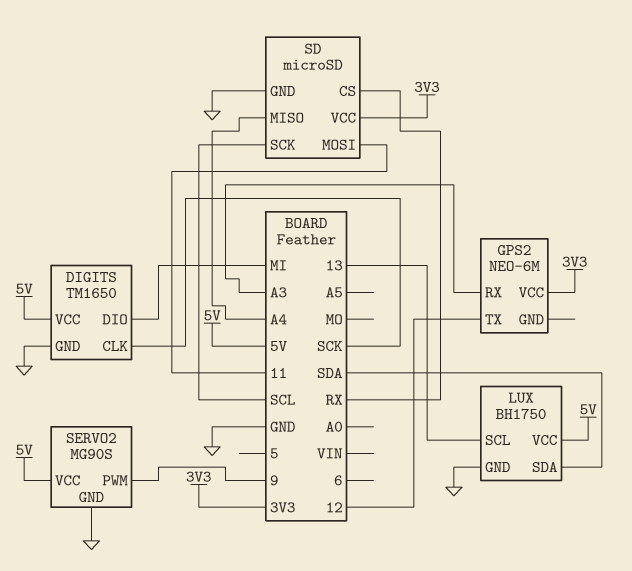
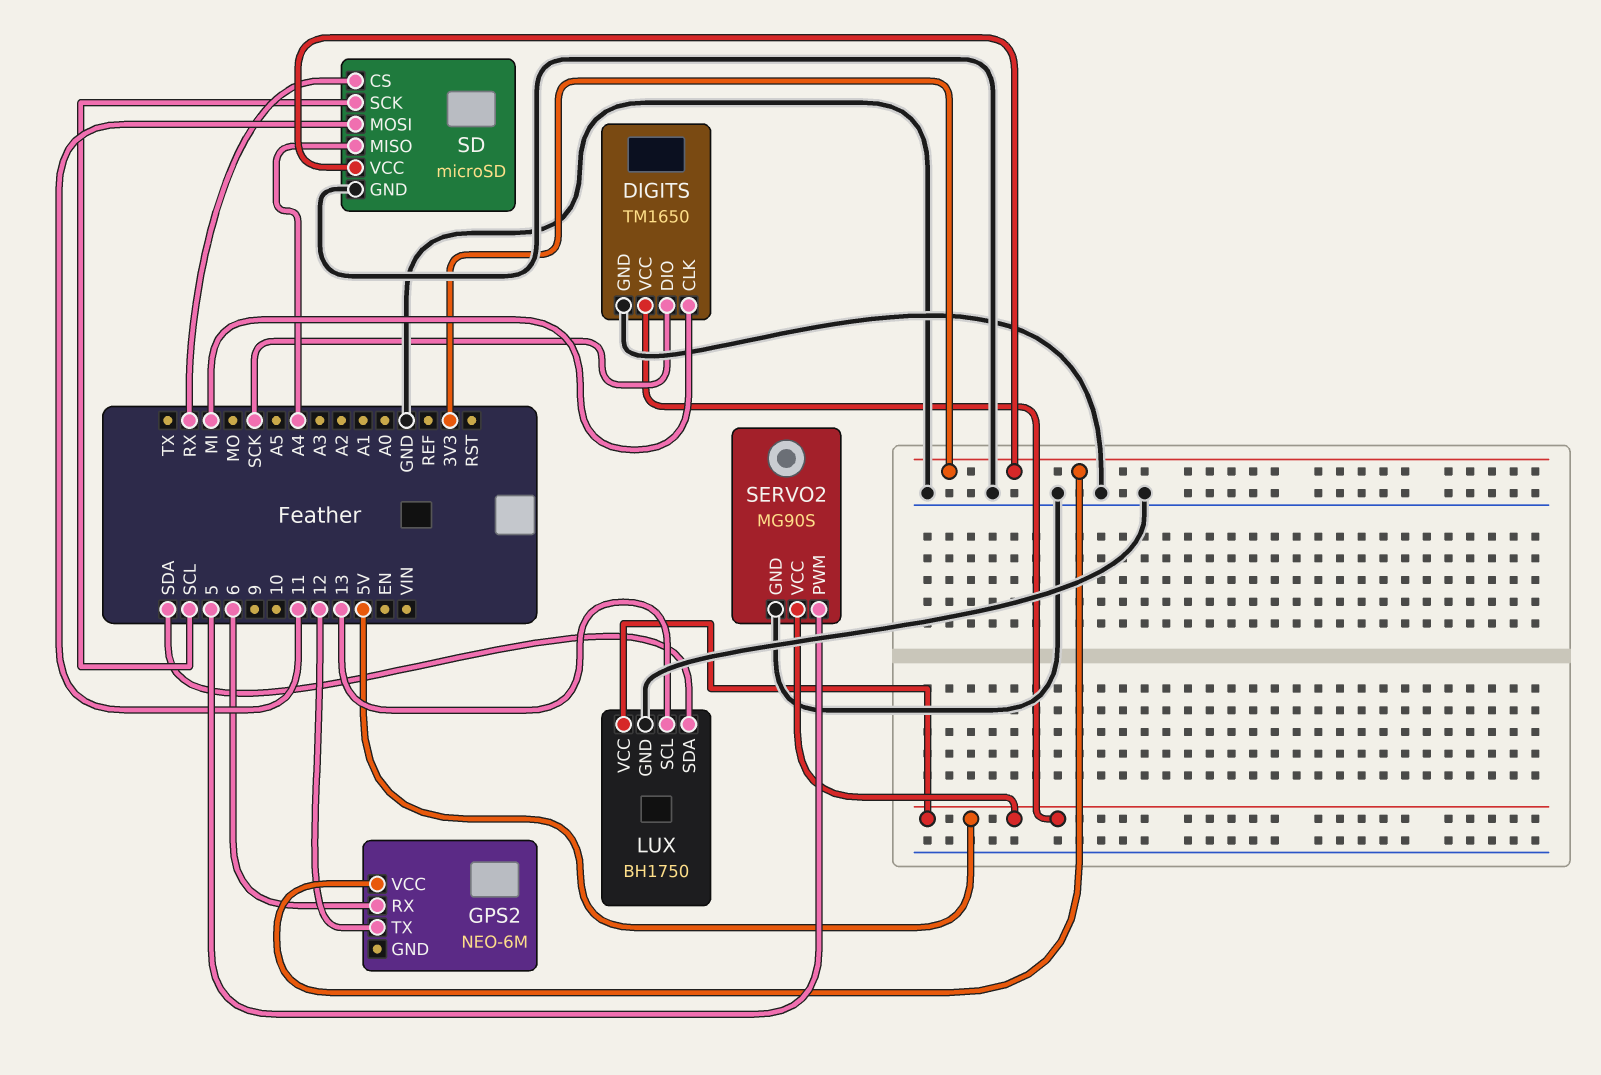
DIGITS pin CLK: SCK -> MI
DIGITS pin DIO: MI -> SCK
GPS2 pin RX: A3 -> 6
SERVO2 pin PWM: 9 -> 5

